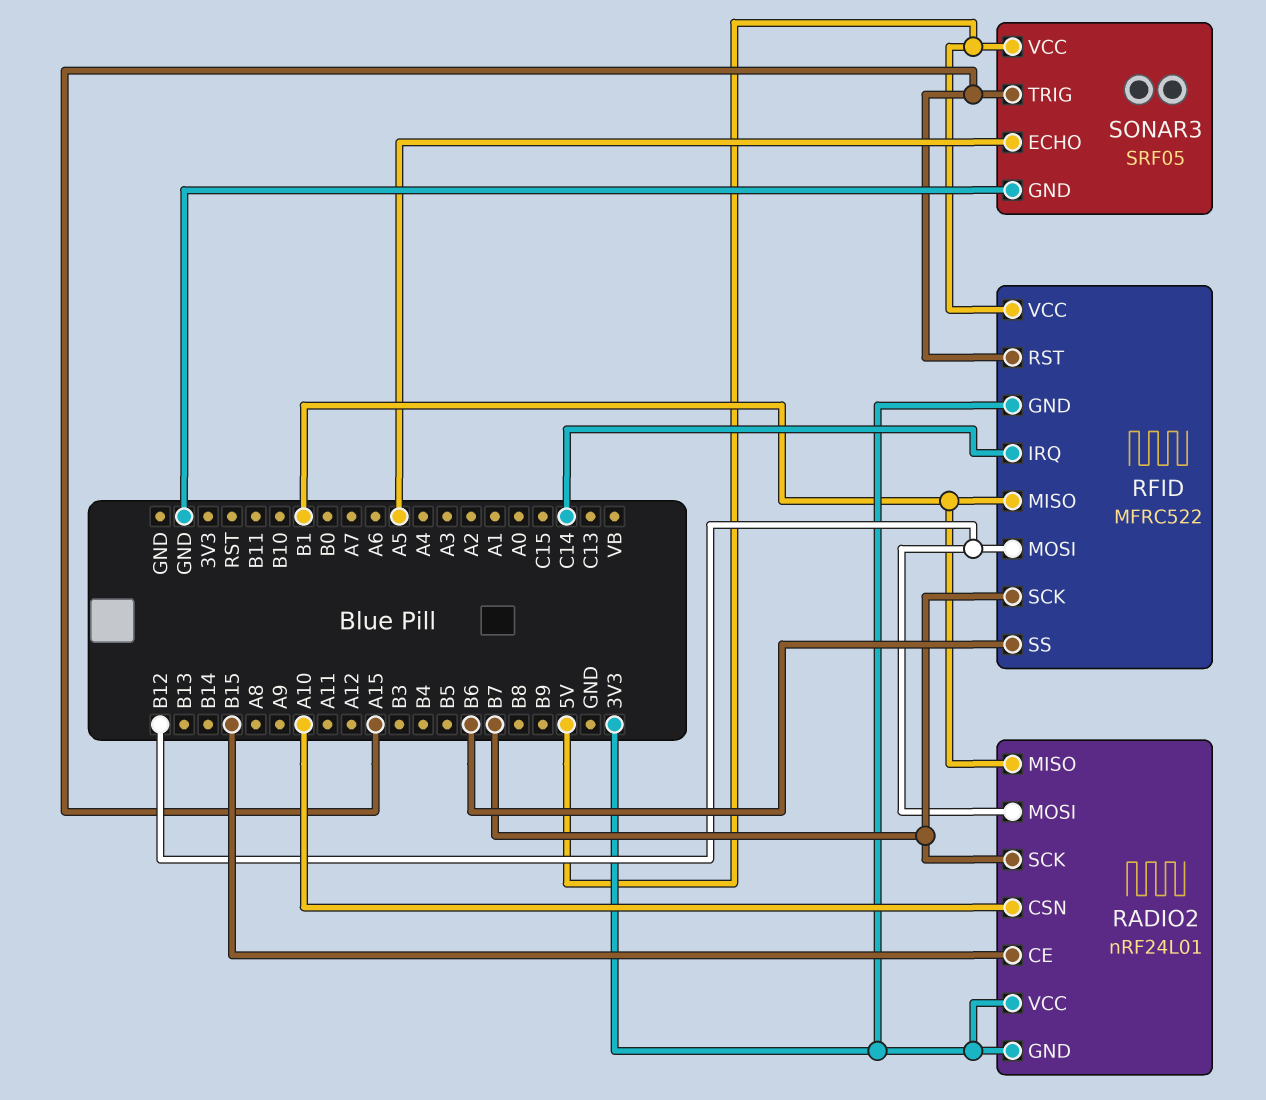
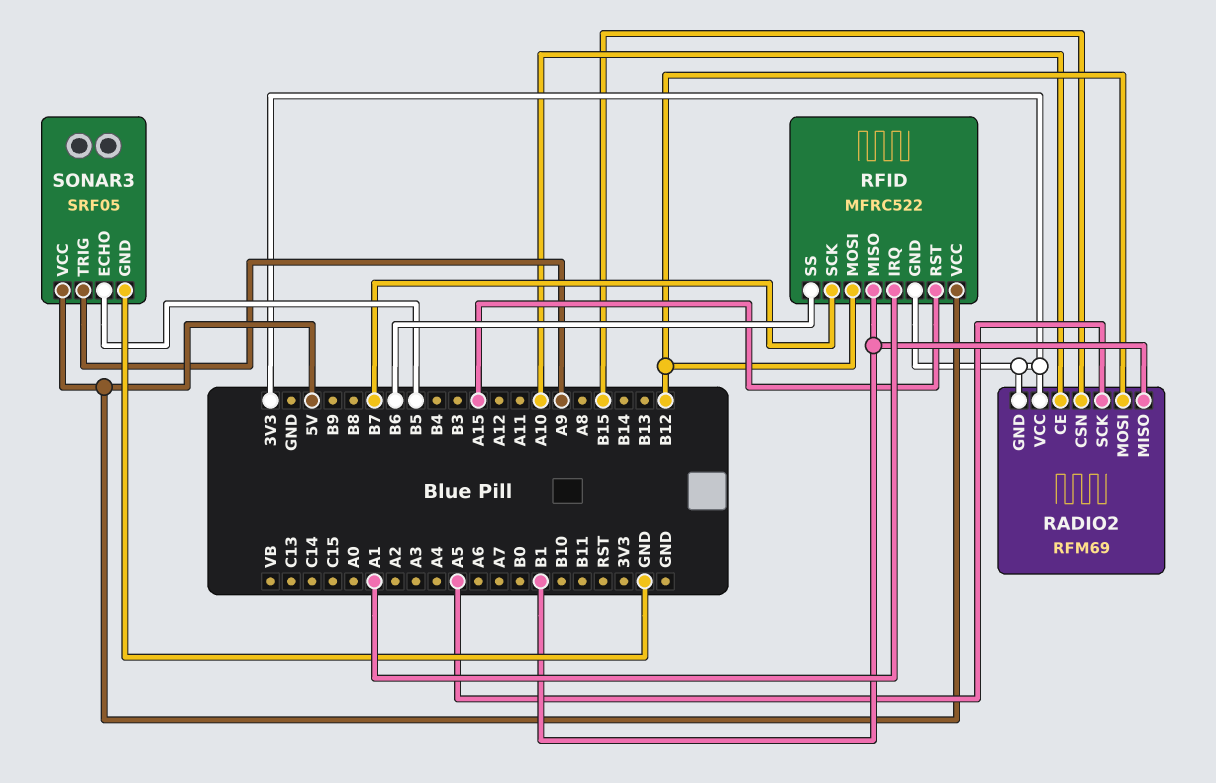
RADIO2: nRF24L01 -> RFM69
RADIO2 pin CE: B15 -> A10
RADIO2 pin CSN: A10 -> B15
RADIO2 pin SCK: B7 -> A5
RFID pin IRQ: C14 -> A1
SONAR3 pin ECHO: A5 -> B5
SONAR3 pin TRIG: A15 -> A9

